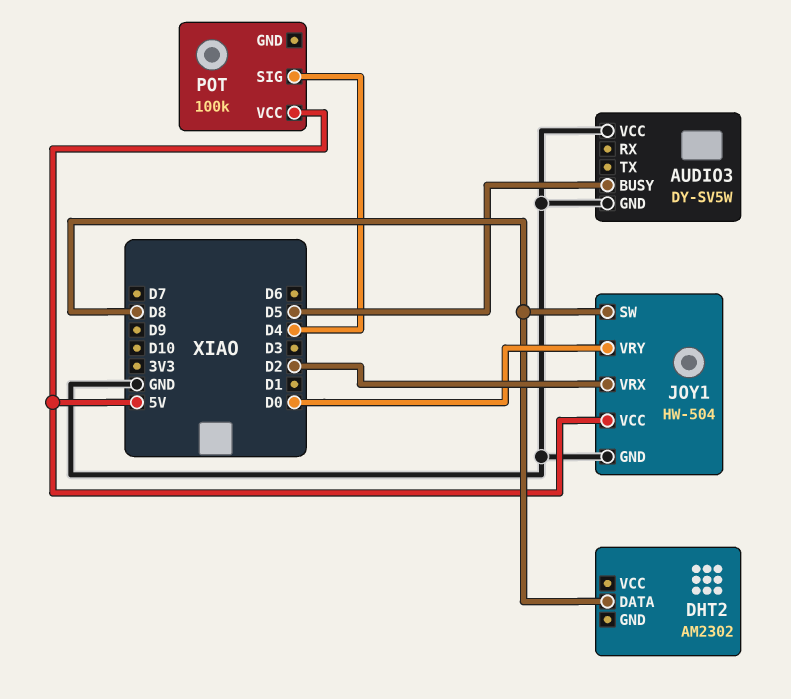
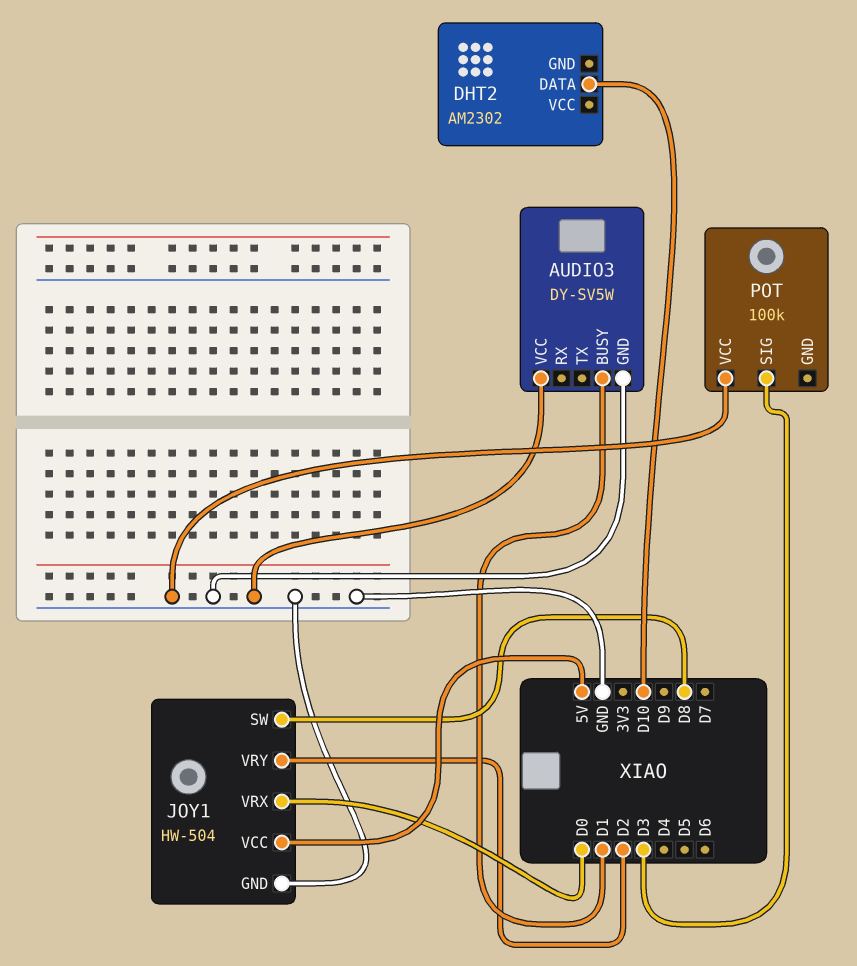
AUDIO3 pin BUSY: D5 -> D1
DHT2 pin DATA: D8 -> D10
JOY1 pin VRX: D2 -> D0
JOY1 pin VRY: D0 -> D2
POT pin SIG: D4 -> D3
POT pin VCC: 5V -> GND

